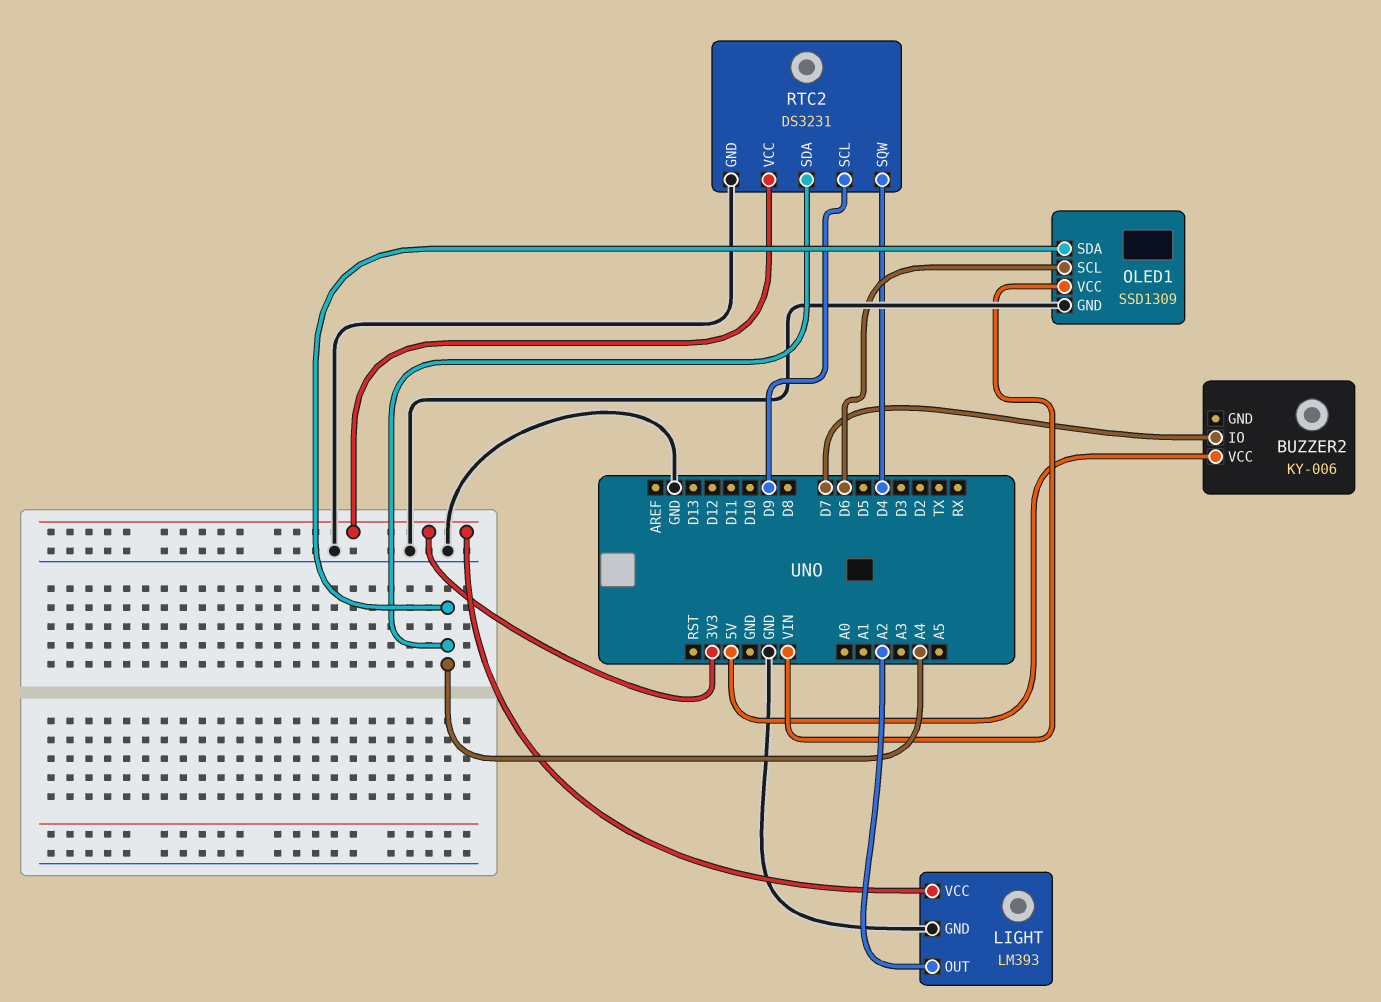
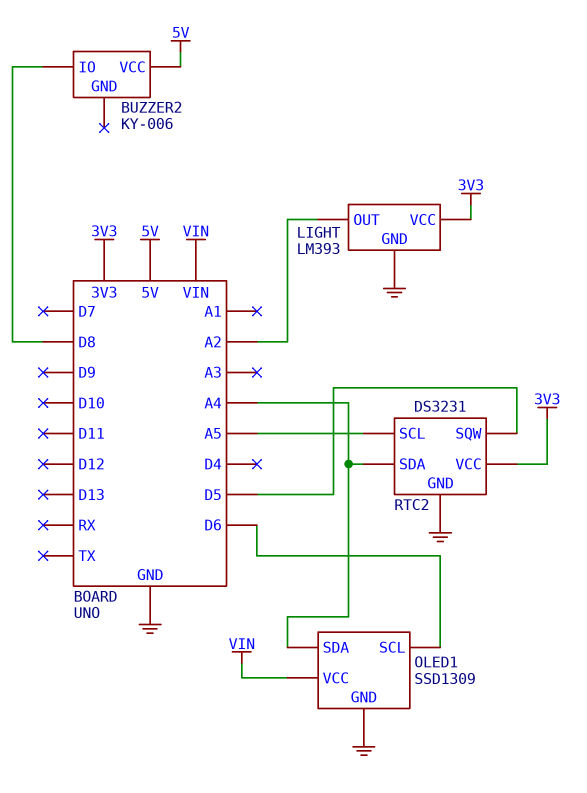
BUZZER2 pin IO: D7 -> D8
RTC2 pin SCL: D9 -> A5
RTC2 pin SQW: D4 -> D5

